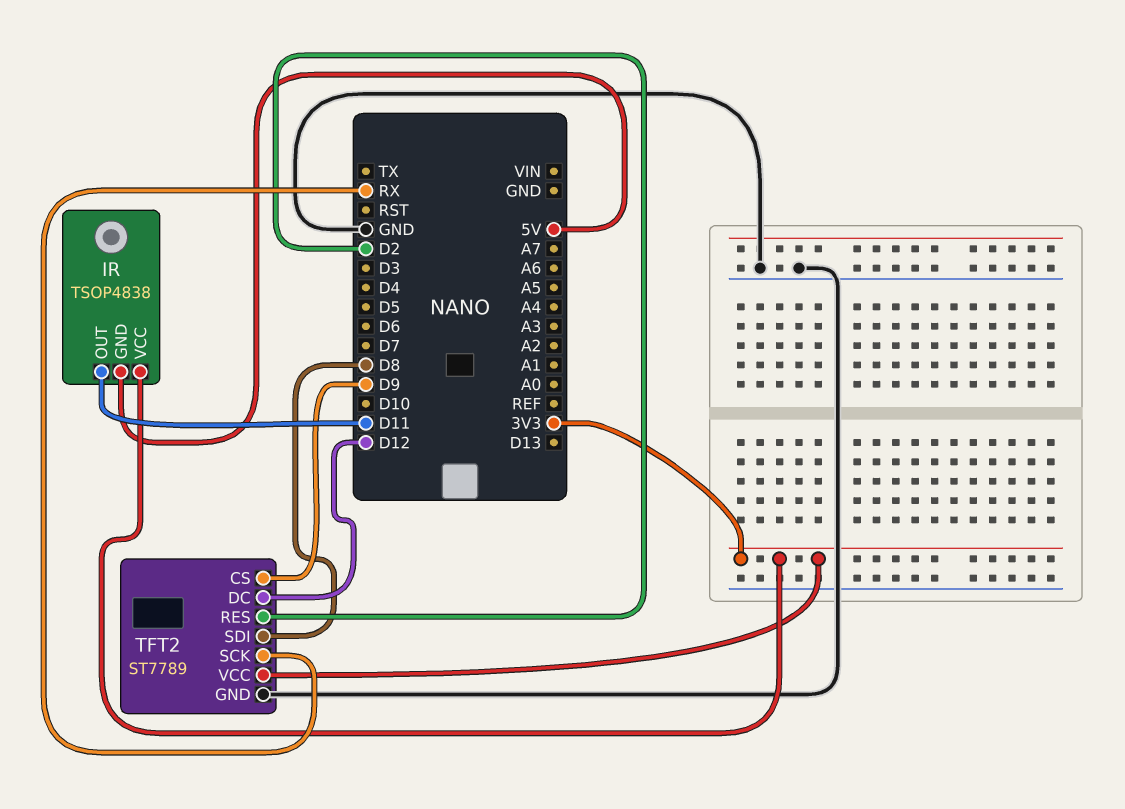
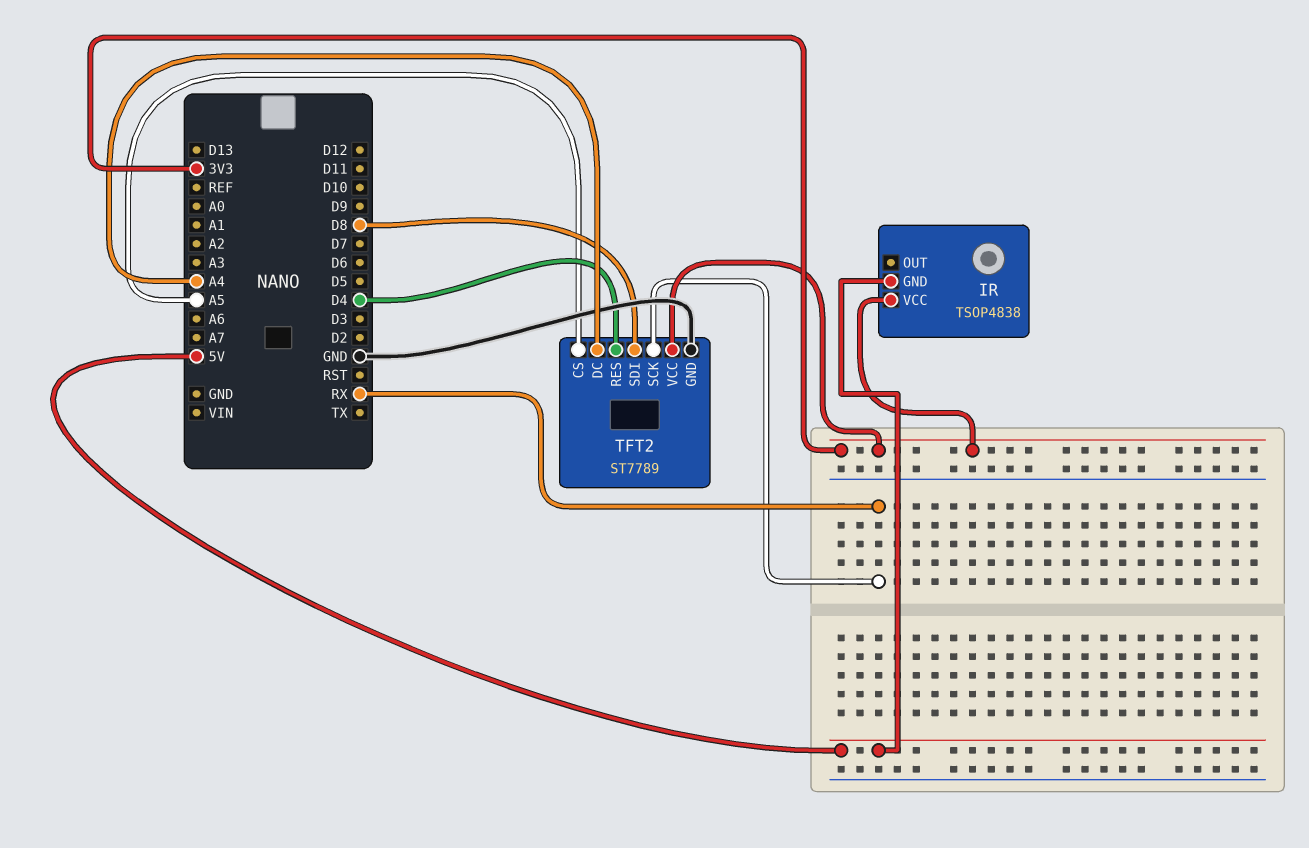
IR pin OUT: D11 -> none
TFT2 pin CS: D9 -> A5
TFT2 pin DC: D12 -> A4
TFT2 pin RES: D2 -> D4

